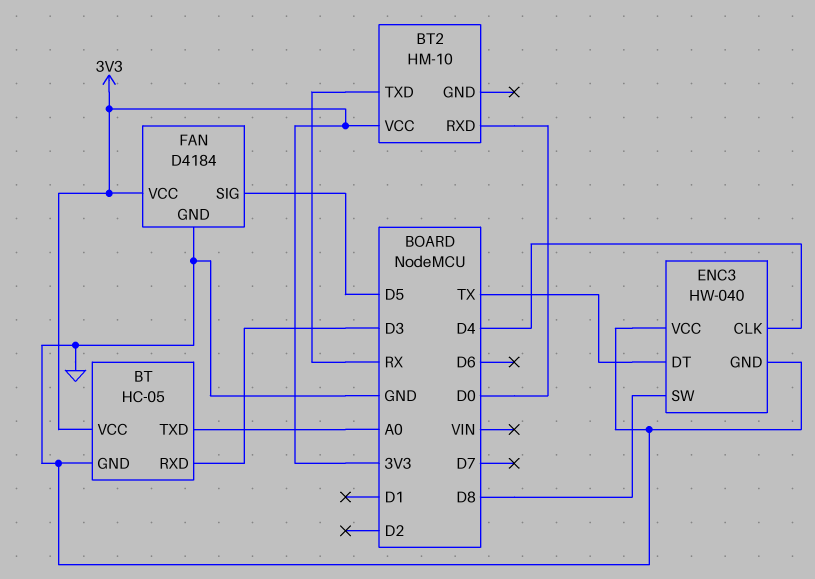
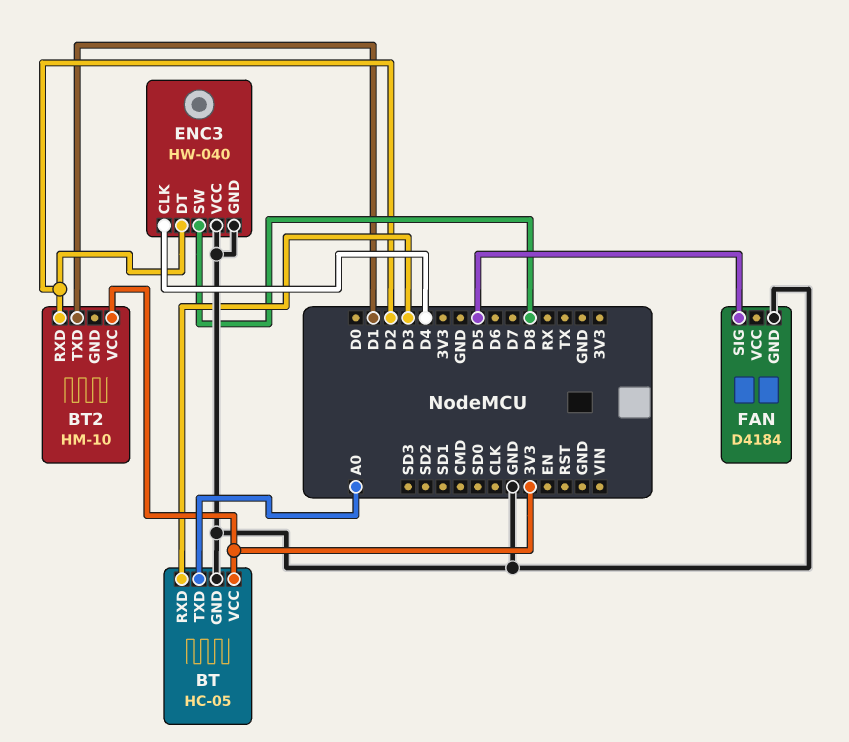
BT2 pin RXD: D0 -> D2
BT2 pin TXD: RX -> D1
ENC3 pin DT: TX -> D2
FAN pin VCC: 3V3 -> none

